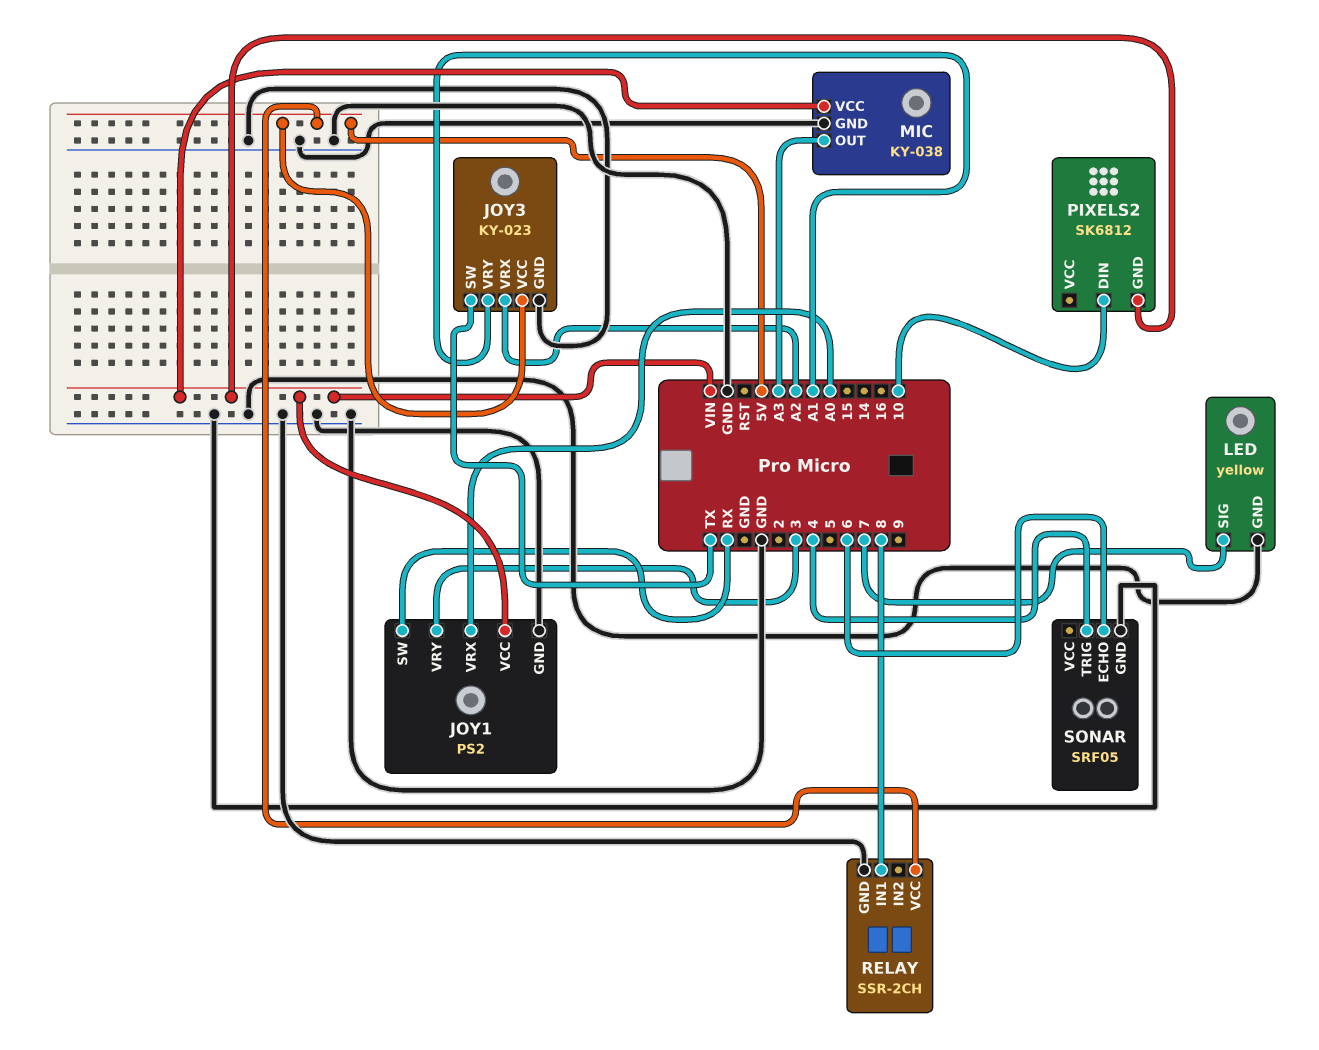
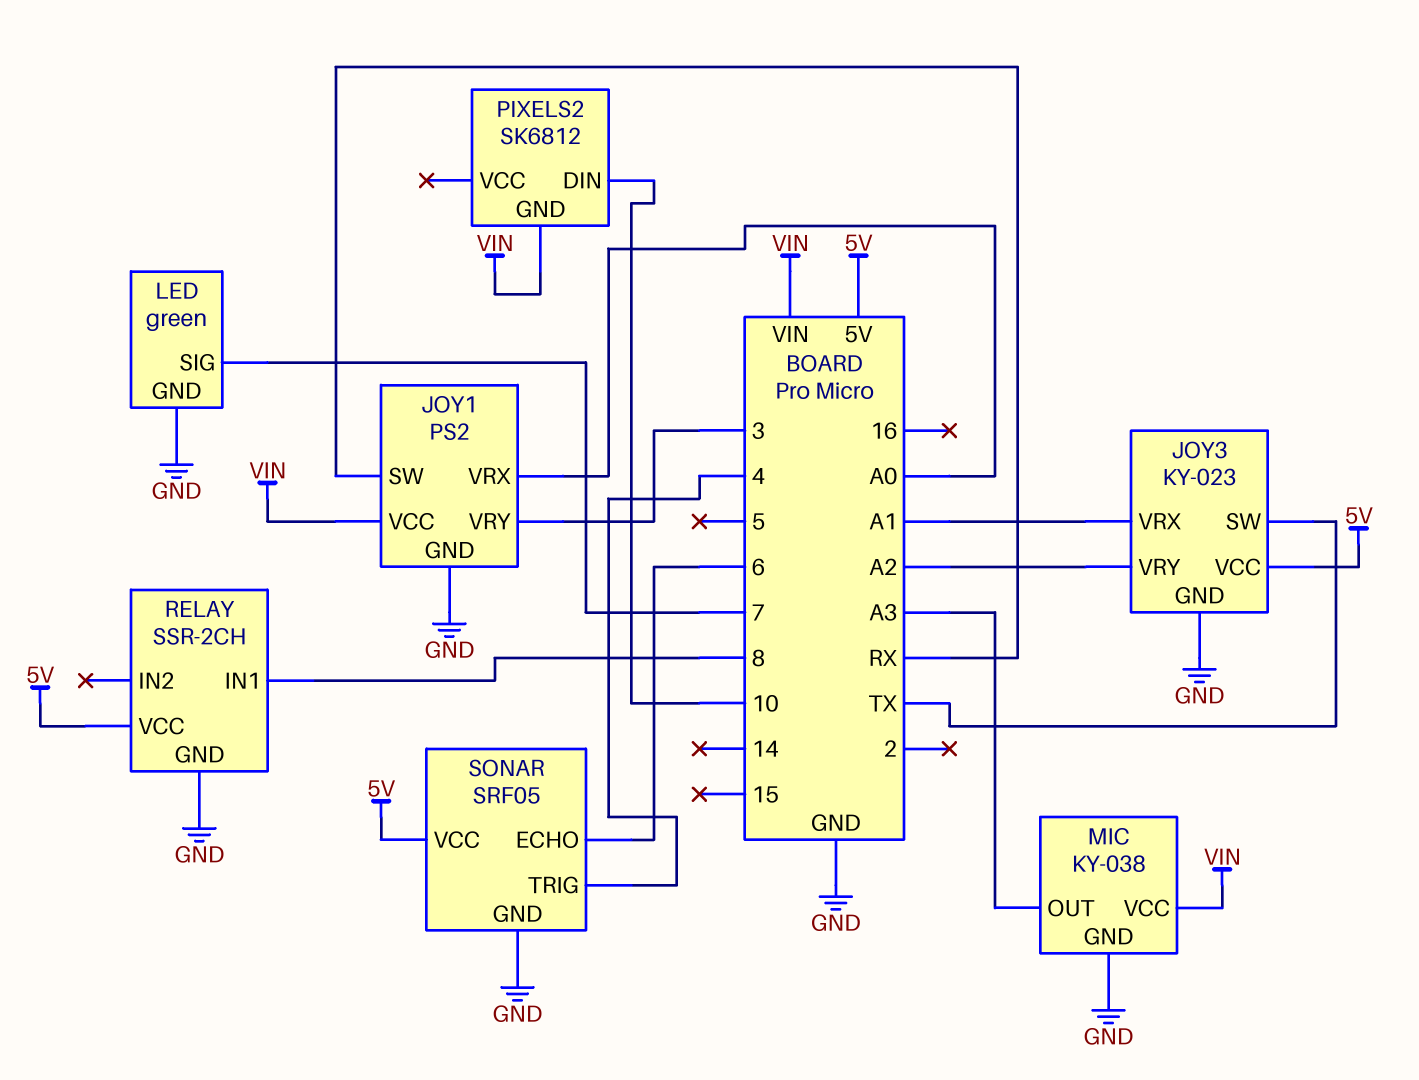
JOY3 pin VRX: A2 -> A1
JOY3 pin VRY: A1 -> A2
LED: yellow -> green
SONAR pin VCC: none -> 5V

